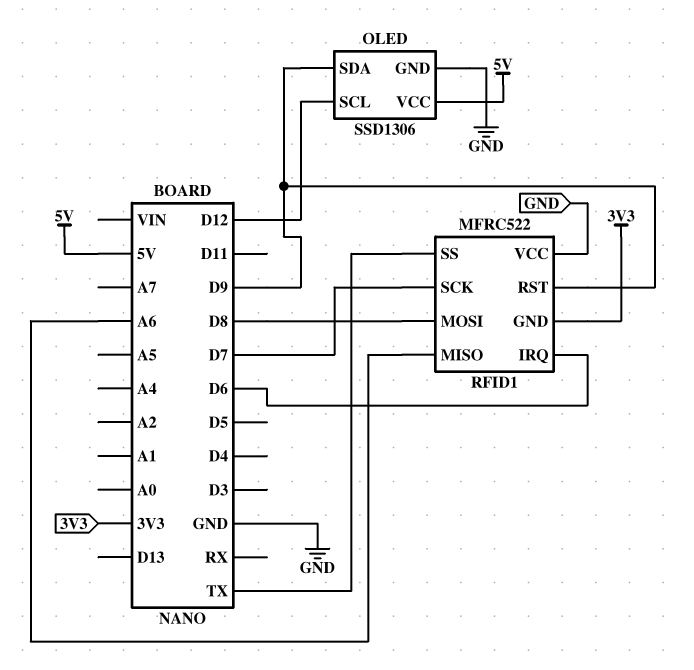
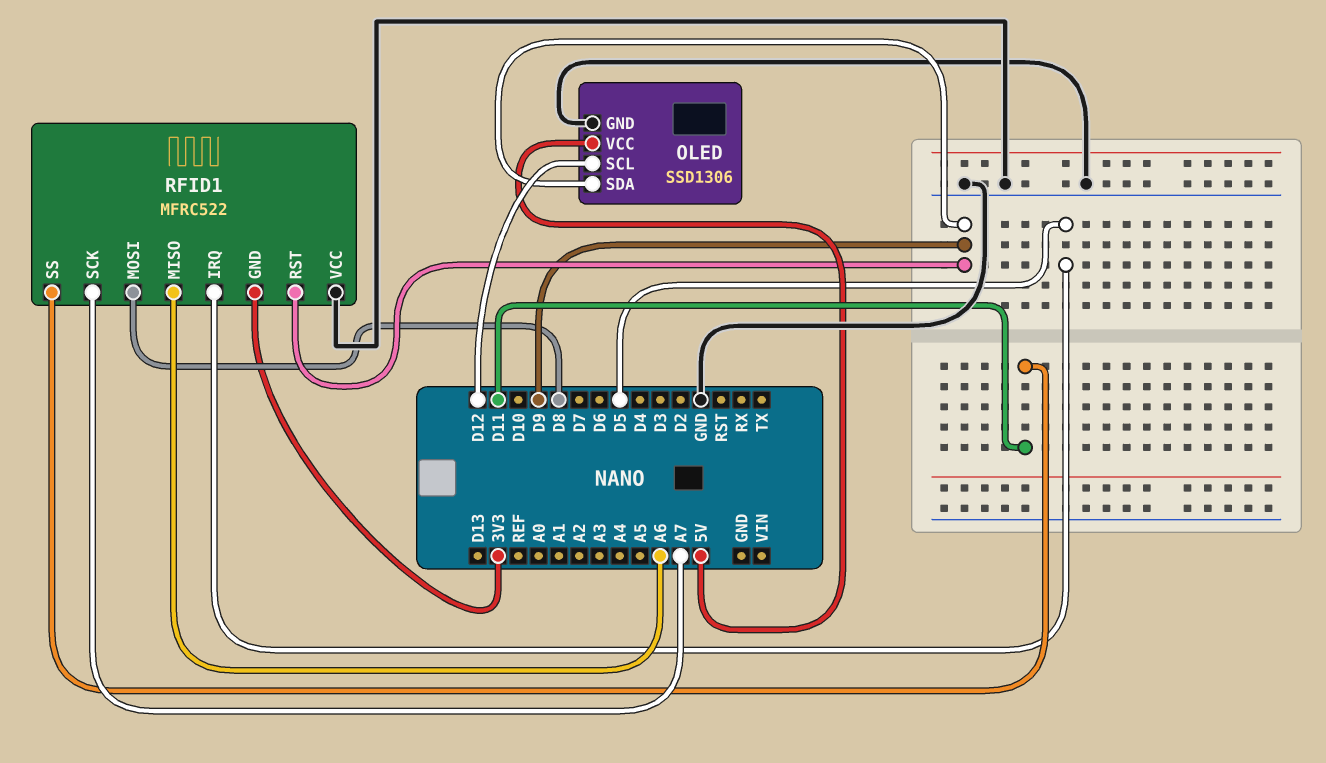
RFID1 pin IRQ: D6 -> D5
RFID1 pin SCK: D7 -> A7
RFID1 pin SS: TX -> D11

